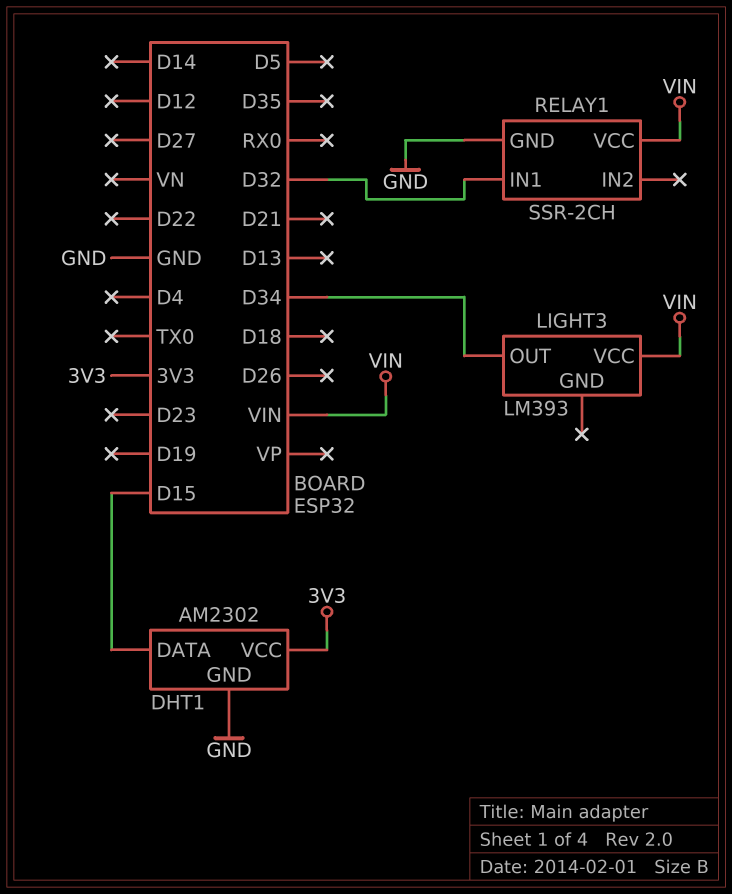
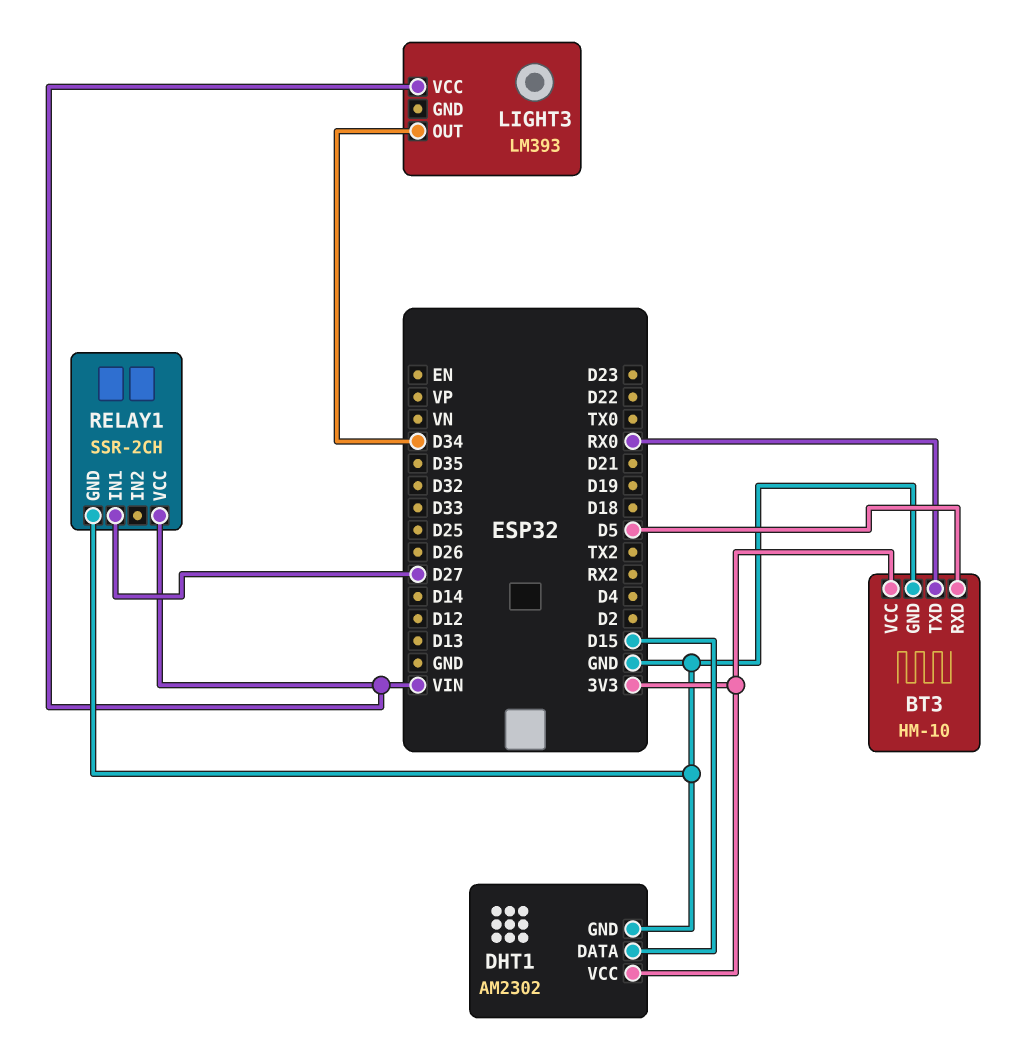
BT3: none -> HM-10
BT3 pin GND: none -> GND
BT3 pin RXD: none -> D5
BT3 pin TXD: none -> RX0
BT3 pin VCC: none -> 3V3
RELAY1 pin IN1: D32 -> D27

